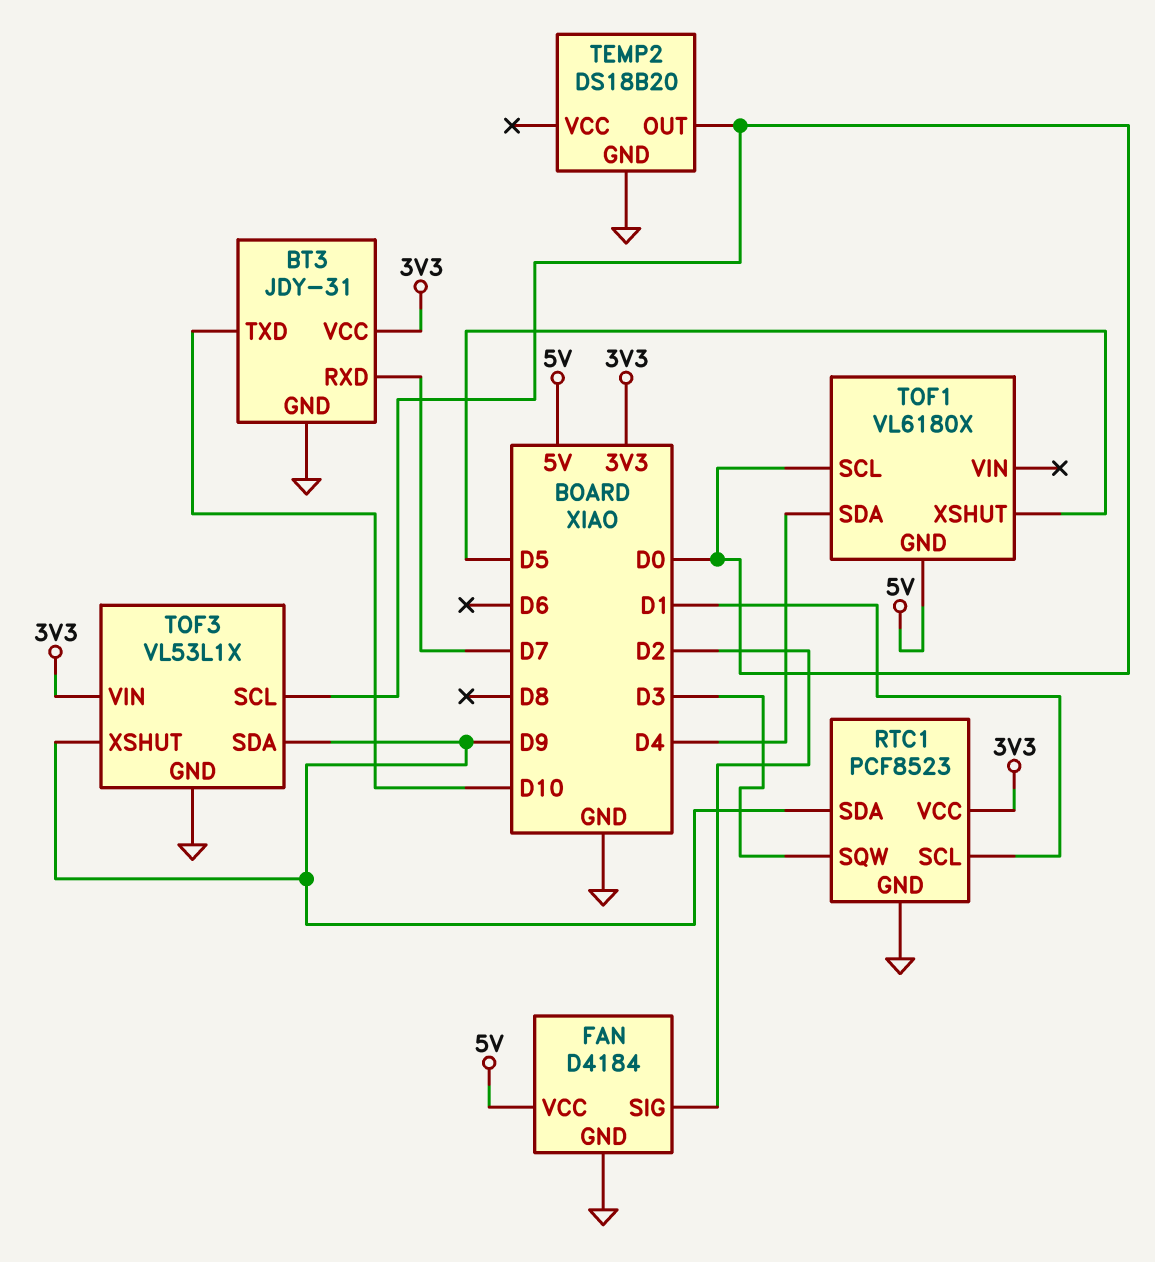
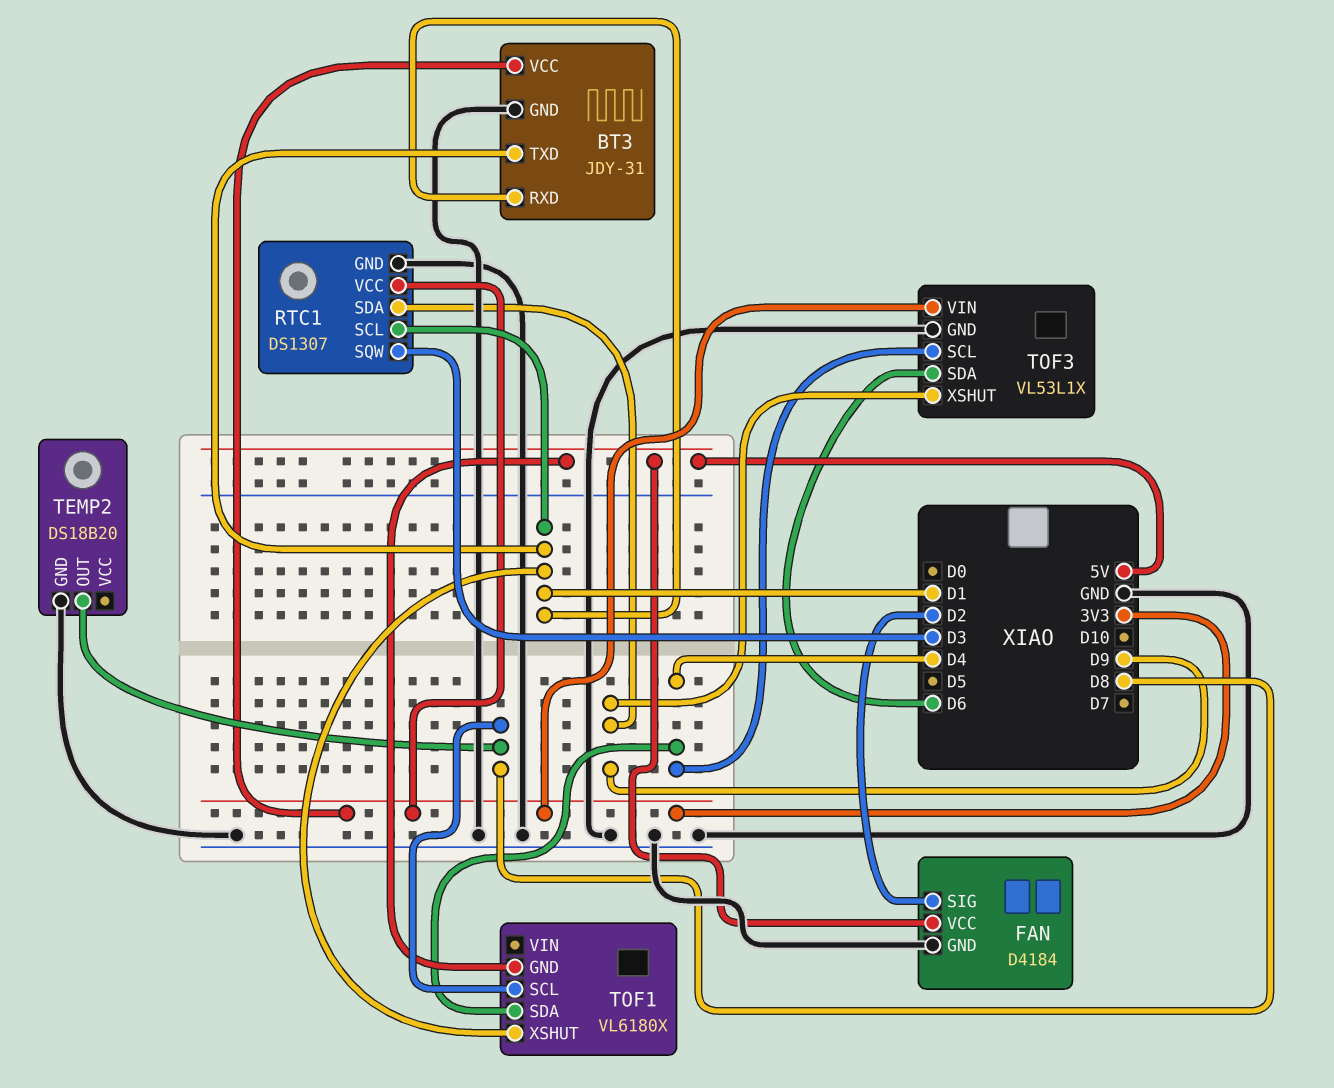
BT3 pin RXD: D7 -> D1
BT3 pin TXD: D10 -> D1
RTC1: PCF8523 -> DS1307
TEMP2 pin OUT: D0 -> D8
TOF1 pin SCL: D0 -> D8
TOF1 pin XSHUT: D5 -> D1
TOF3 pin SCL: D0 -> D4
TOF3 pin SDA: D9 -> D6

